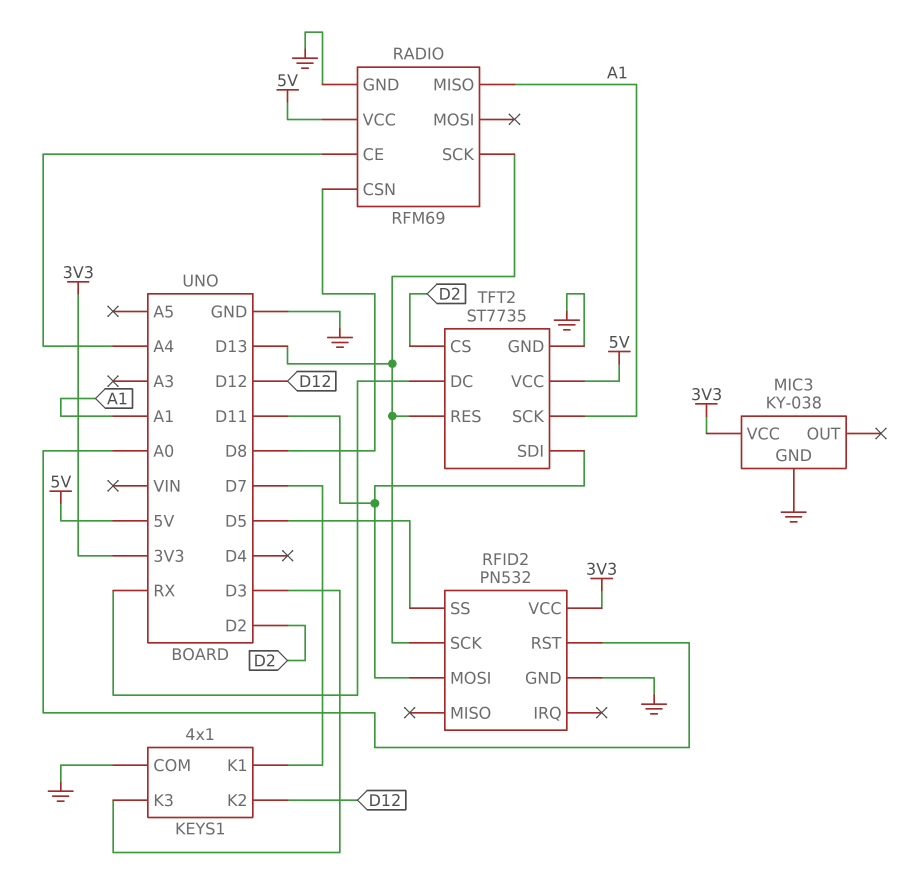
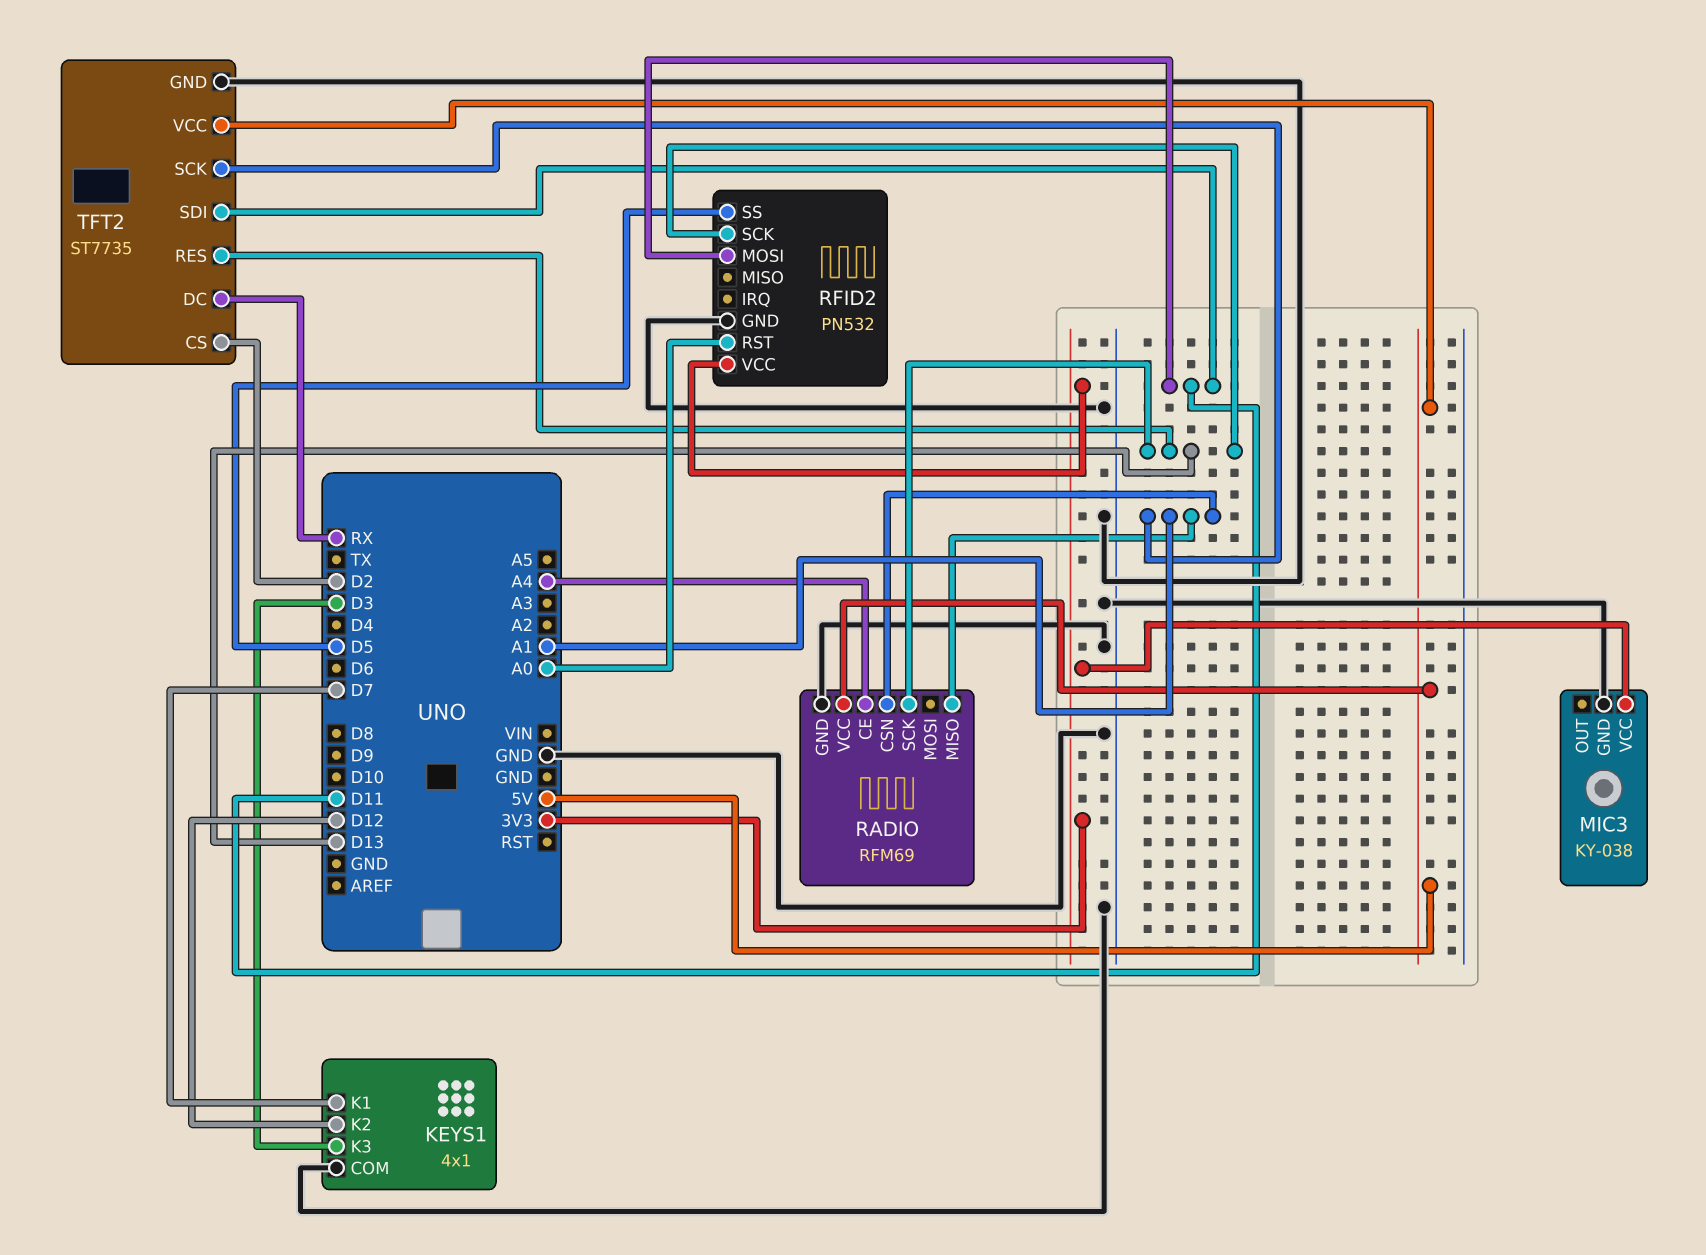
RADIO pin CSN: D8 -> A1

